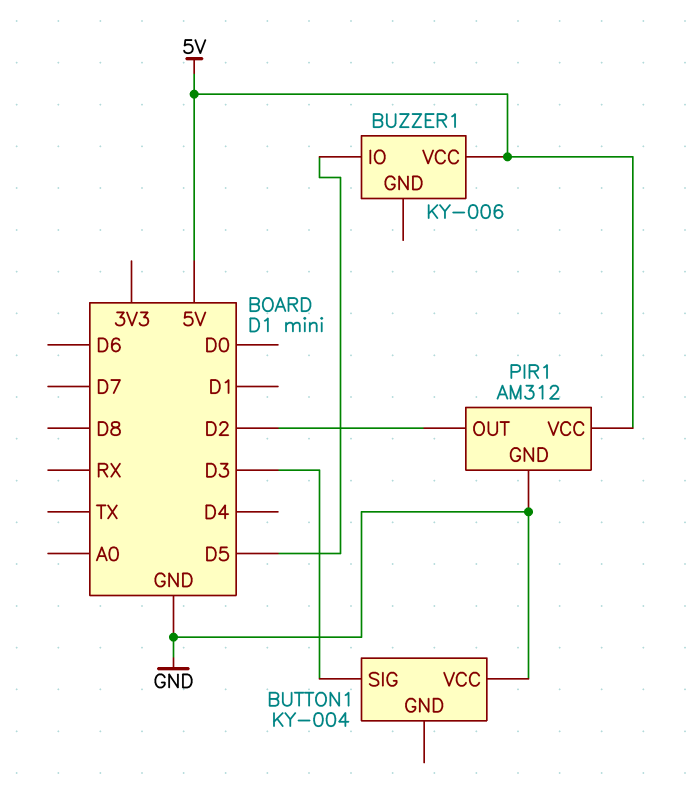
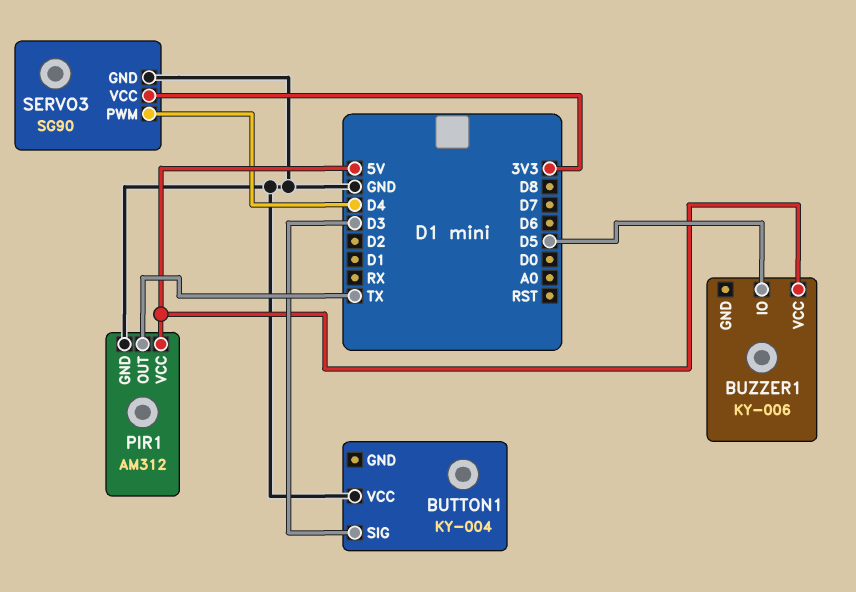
PIR1 pin OUT: D2 -> TX
SERVO3: none -> SG90
SERVO3 pin GND: none -> GND
SERVO3 pin PWM: none -> D4
SERVO3 pin VCC: none -> 3V3

